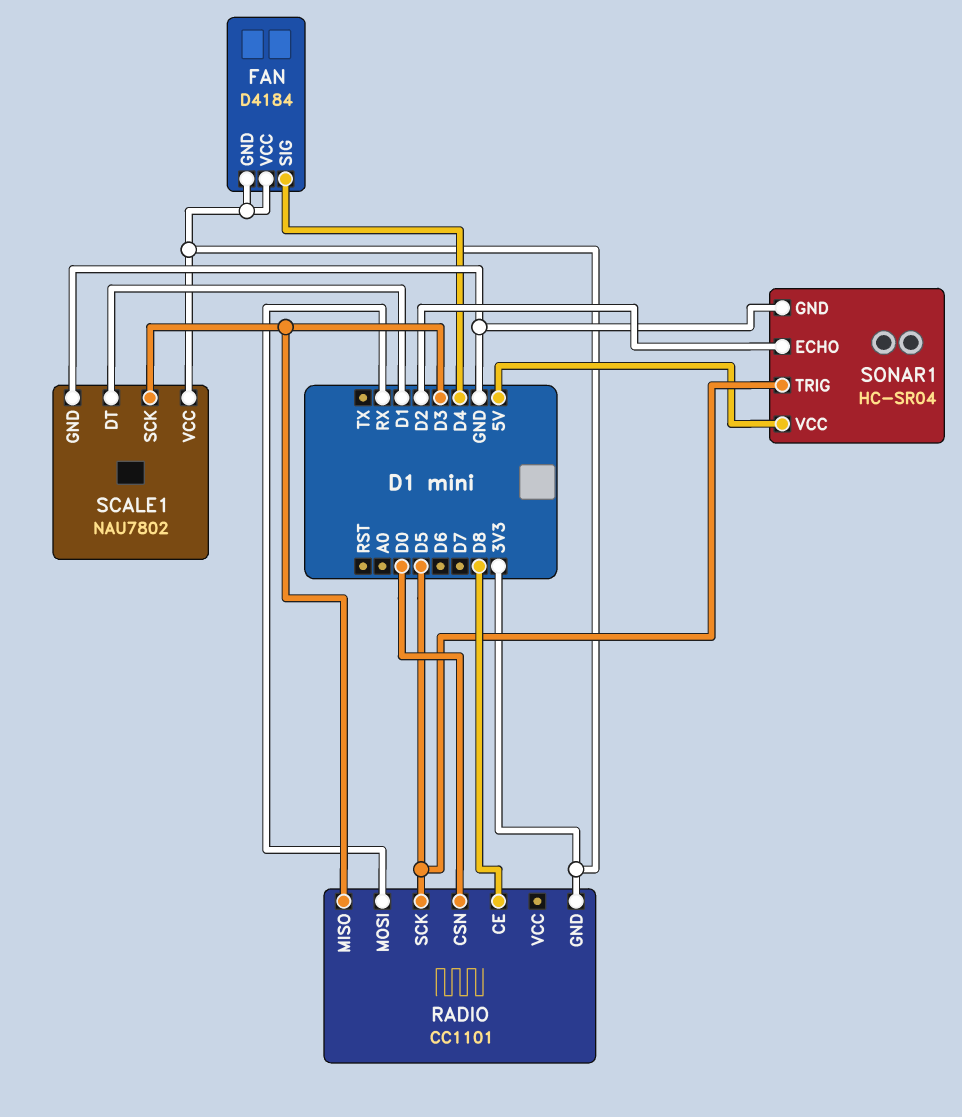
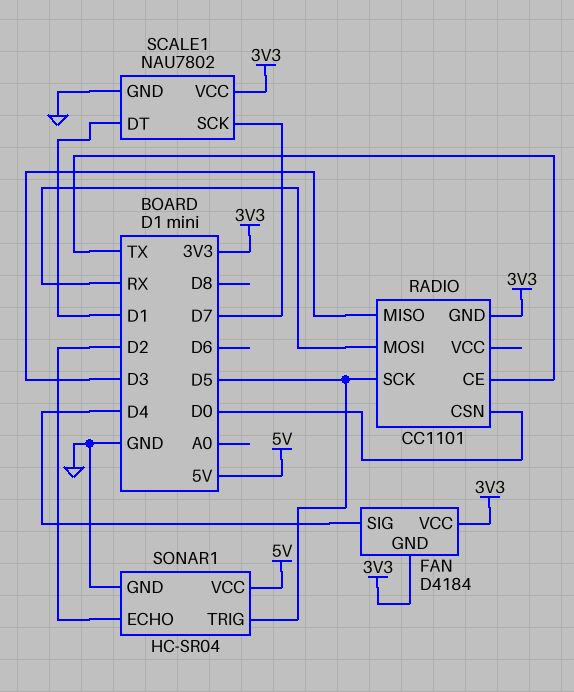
RADIO pin CE: D8 -> TX
SCALE1 pin SCK: D3 -> D7

